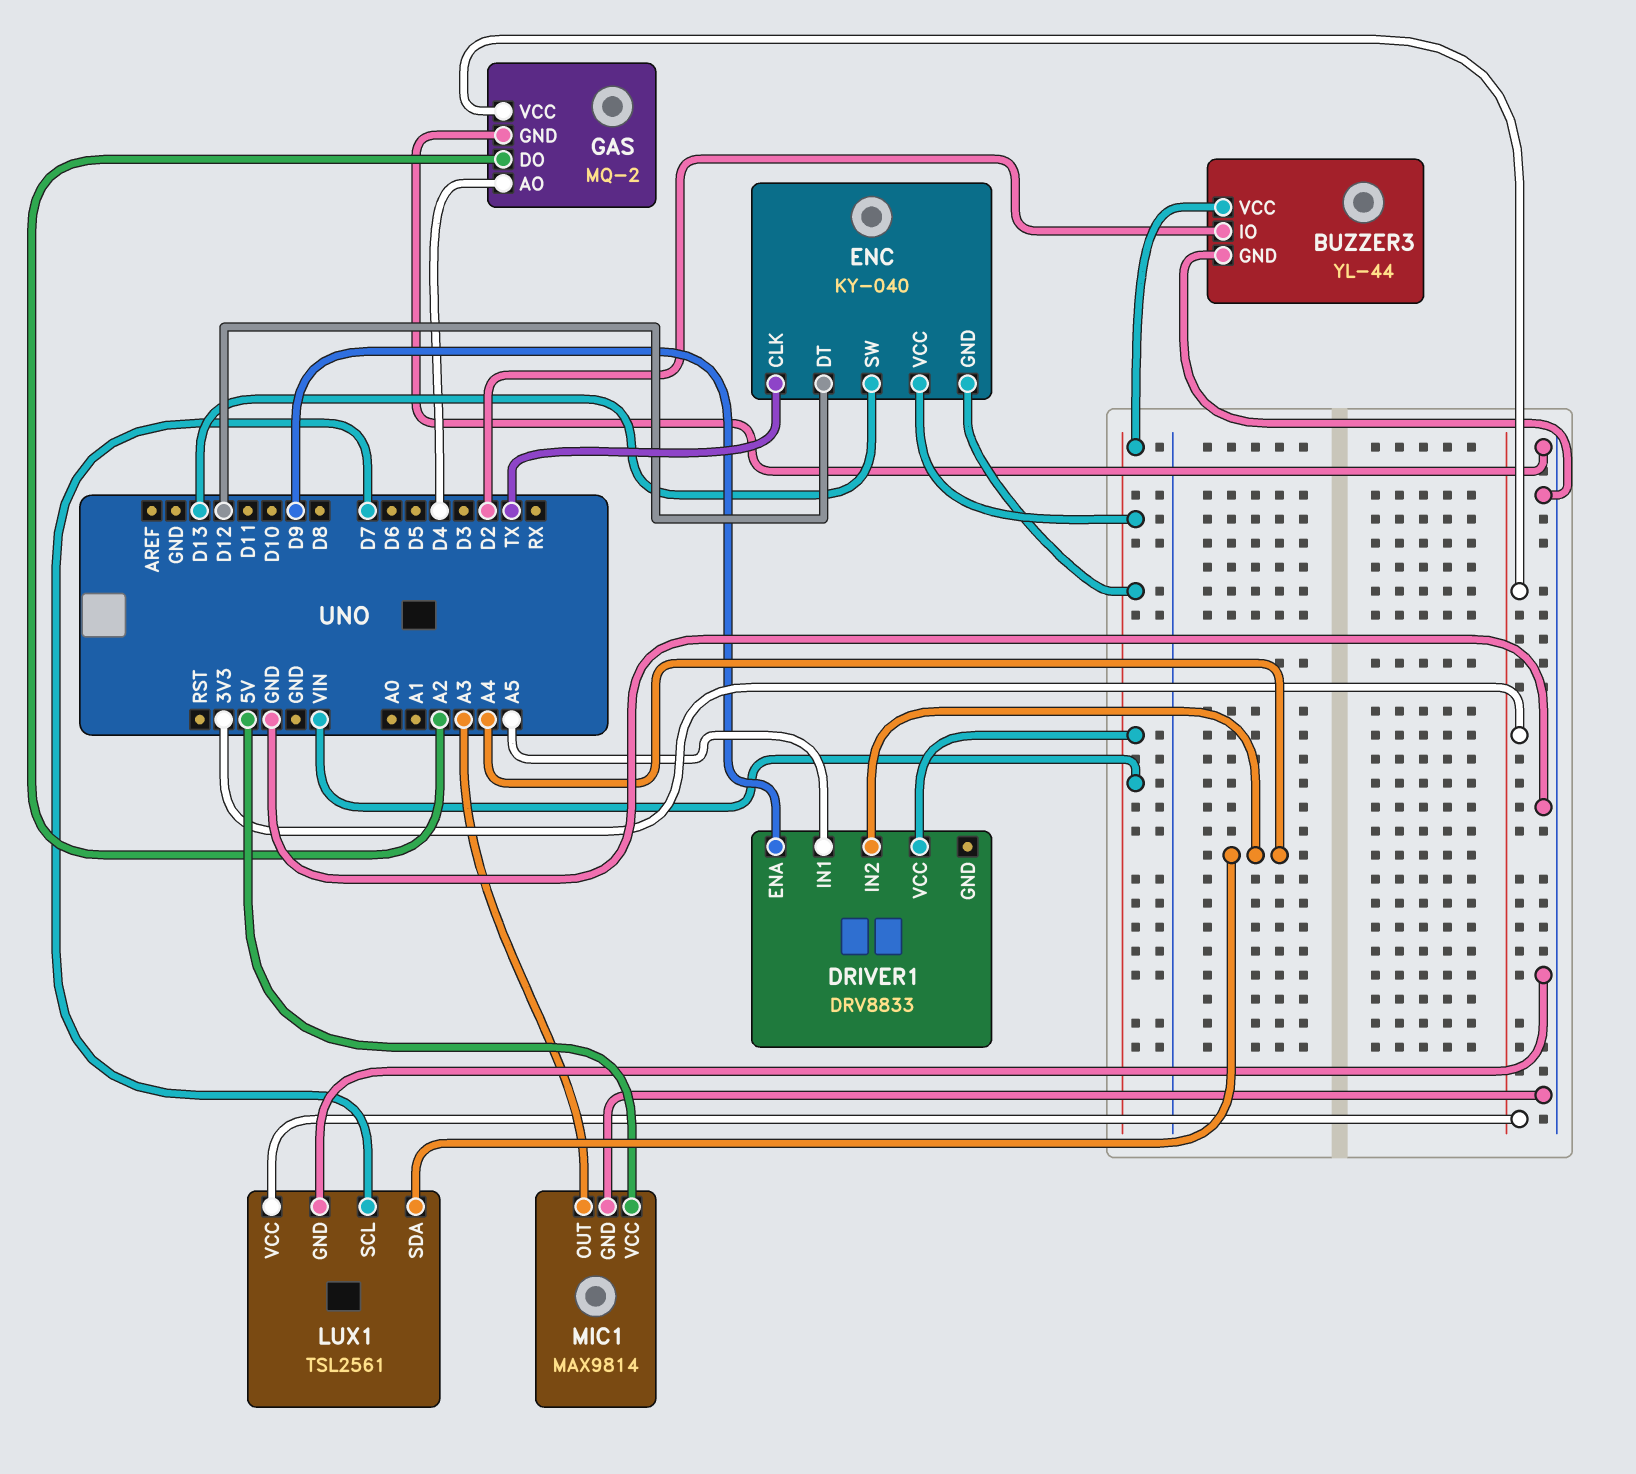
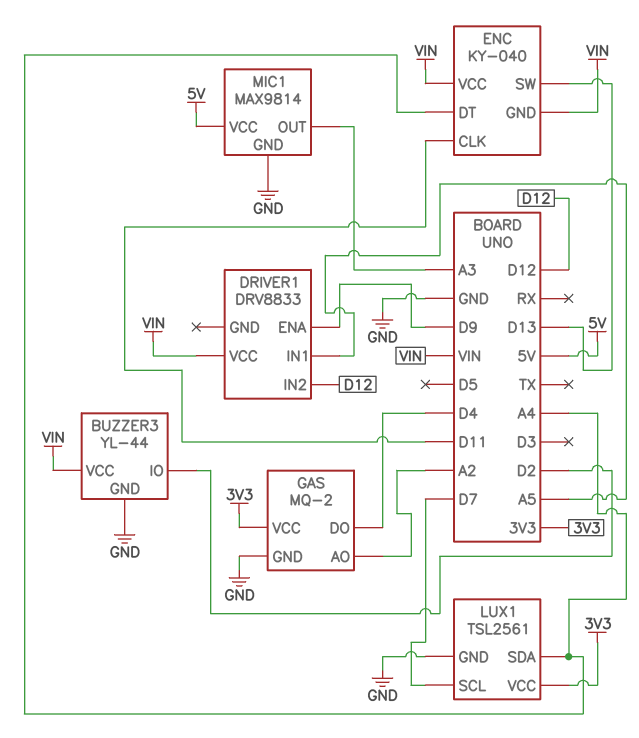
DRIVER1 pin IN2: A4 -> D12
ENC pin CLK: TX -> D11
ENC pin DT: D12 -> A4
GAS pin AO: D4 -> A2
GAS pin DO: A2 -> D4

